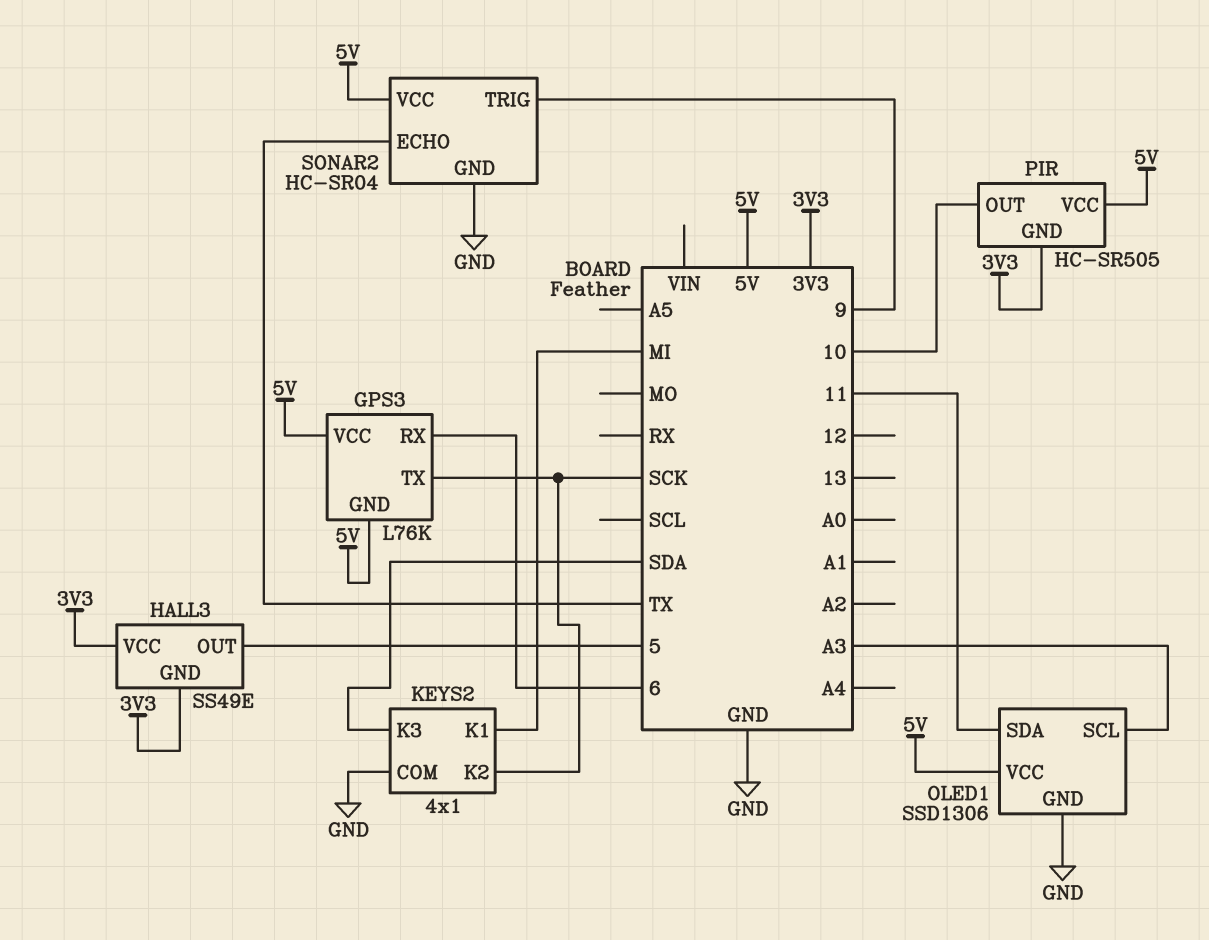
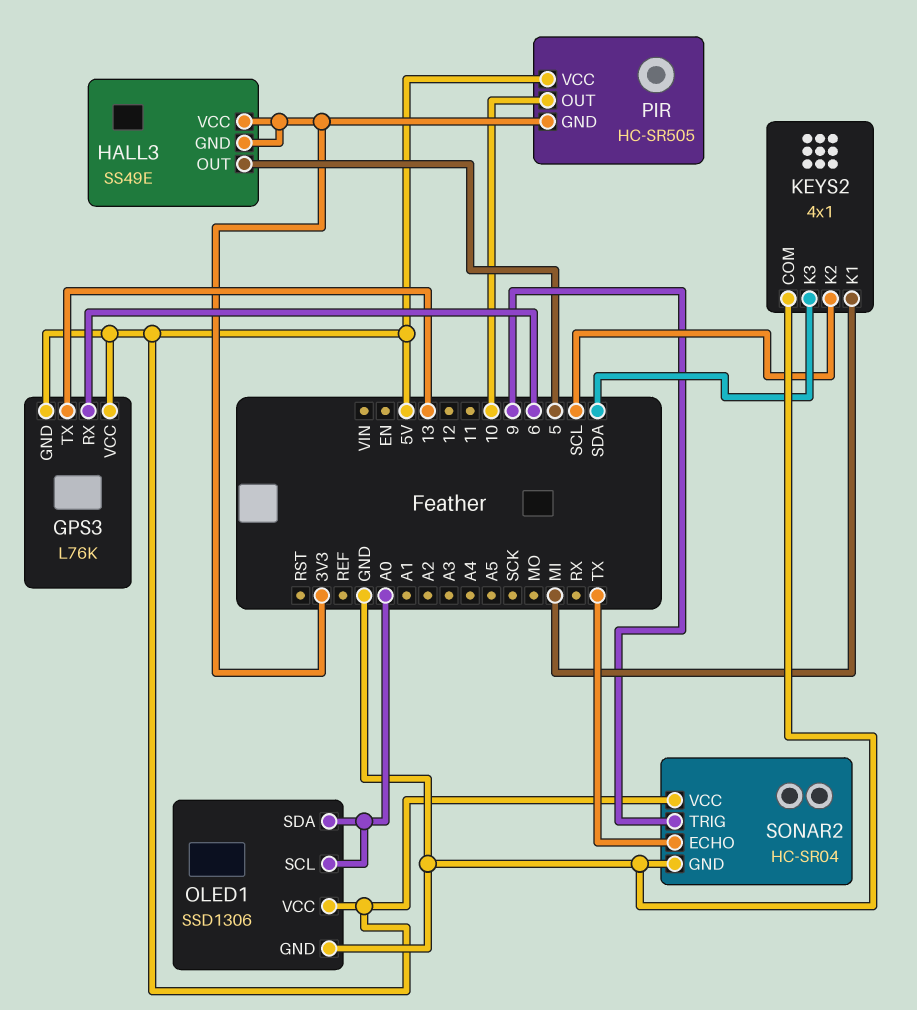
GPS3 pin TX: SCK -> 13
KEYS2 pin K2: SCK -> SCL
OLED1 pin SCL: A3 -> A0
OLED1 pin SDA: 11 -> A0

